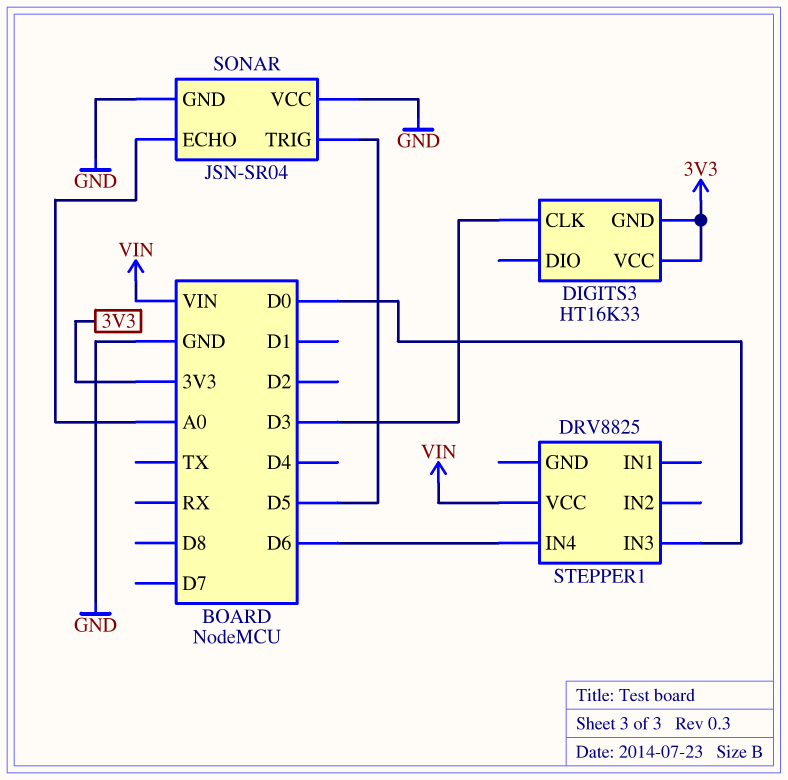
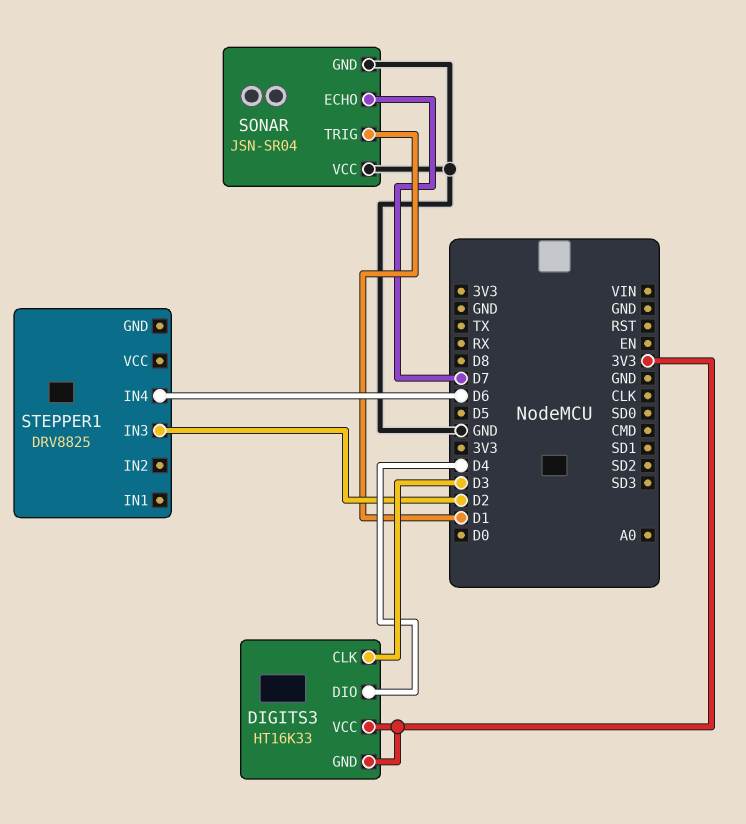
DIGITS3 pin DIO: none -> D4
SONAR pin ECHO: A0 -> D7
SONAR pin TRIG: D5 -> D1
STEPPER1 pin IN3: D0 -> D2
STEPPER1 pin VCC: VIN -> none

